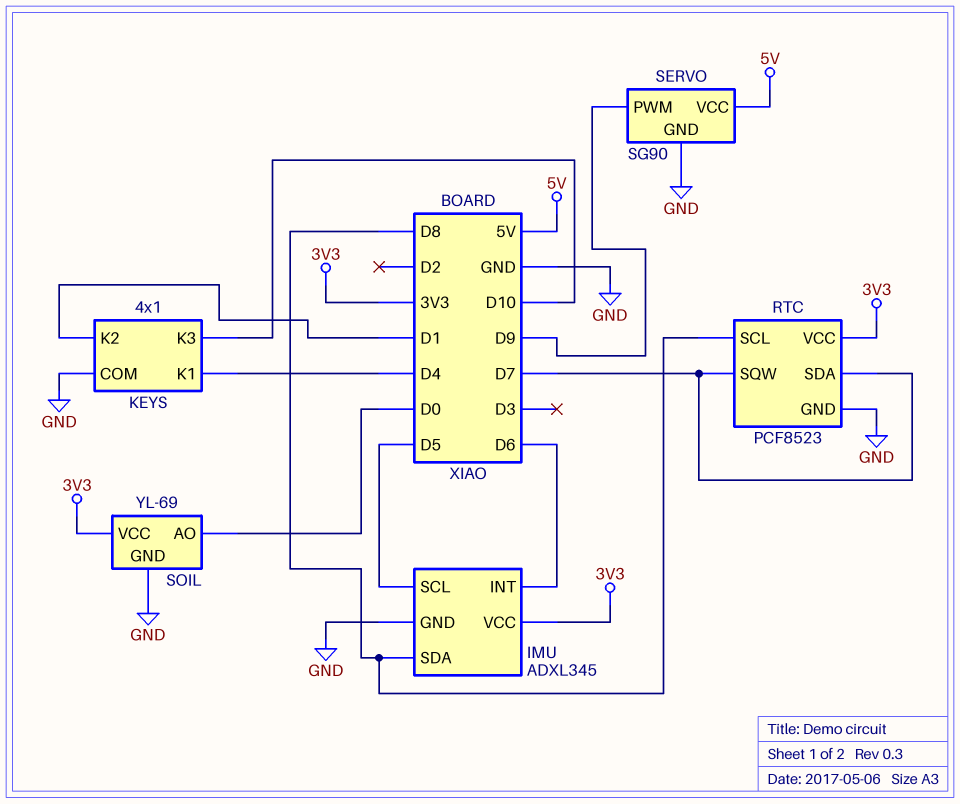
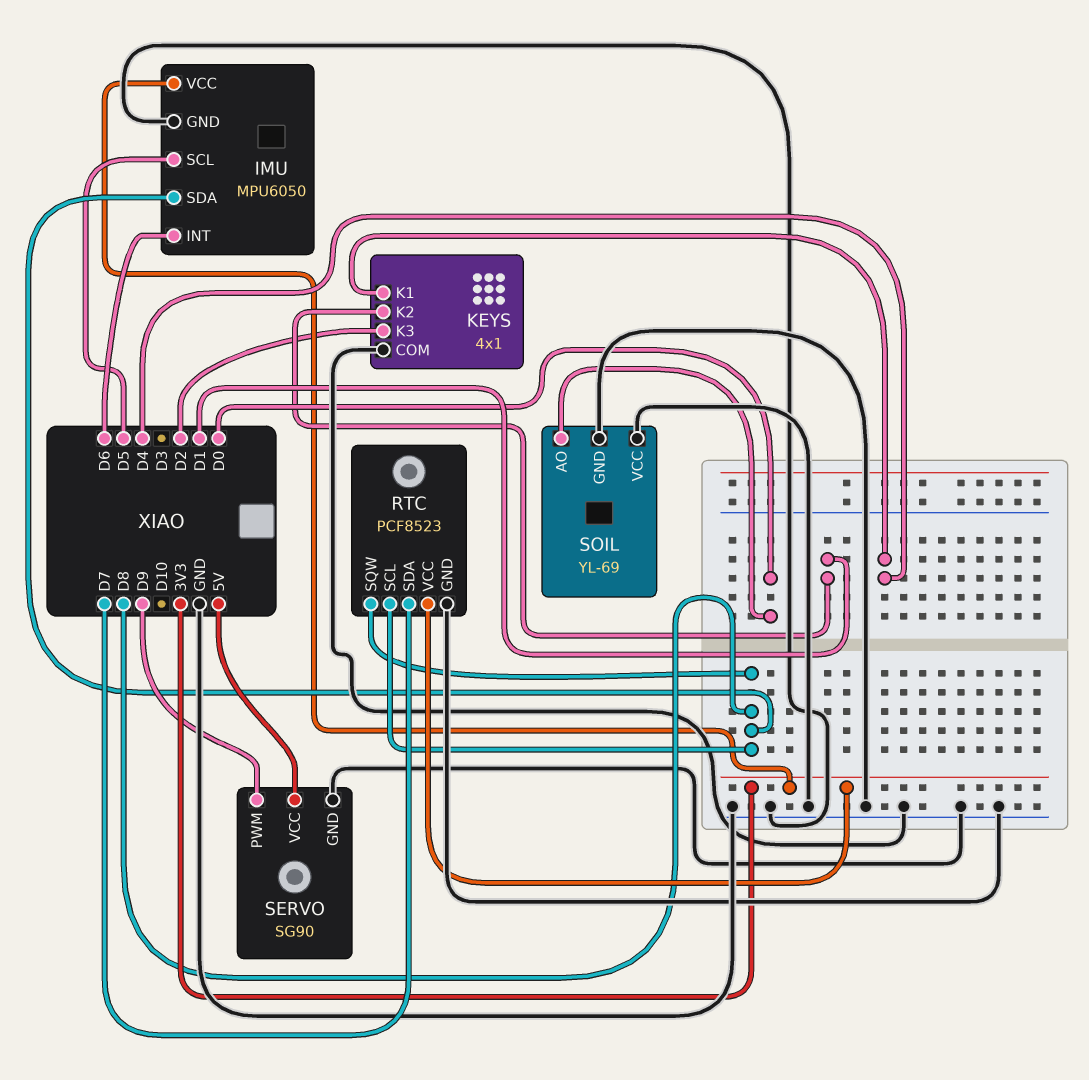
IMU: ADXL345 -> MPU6050
KEYS pin K3: D10 -> D2
RTC pin SQW: D7 -> D8
SOIL pin VCC: 3V3 -> GND

